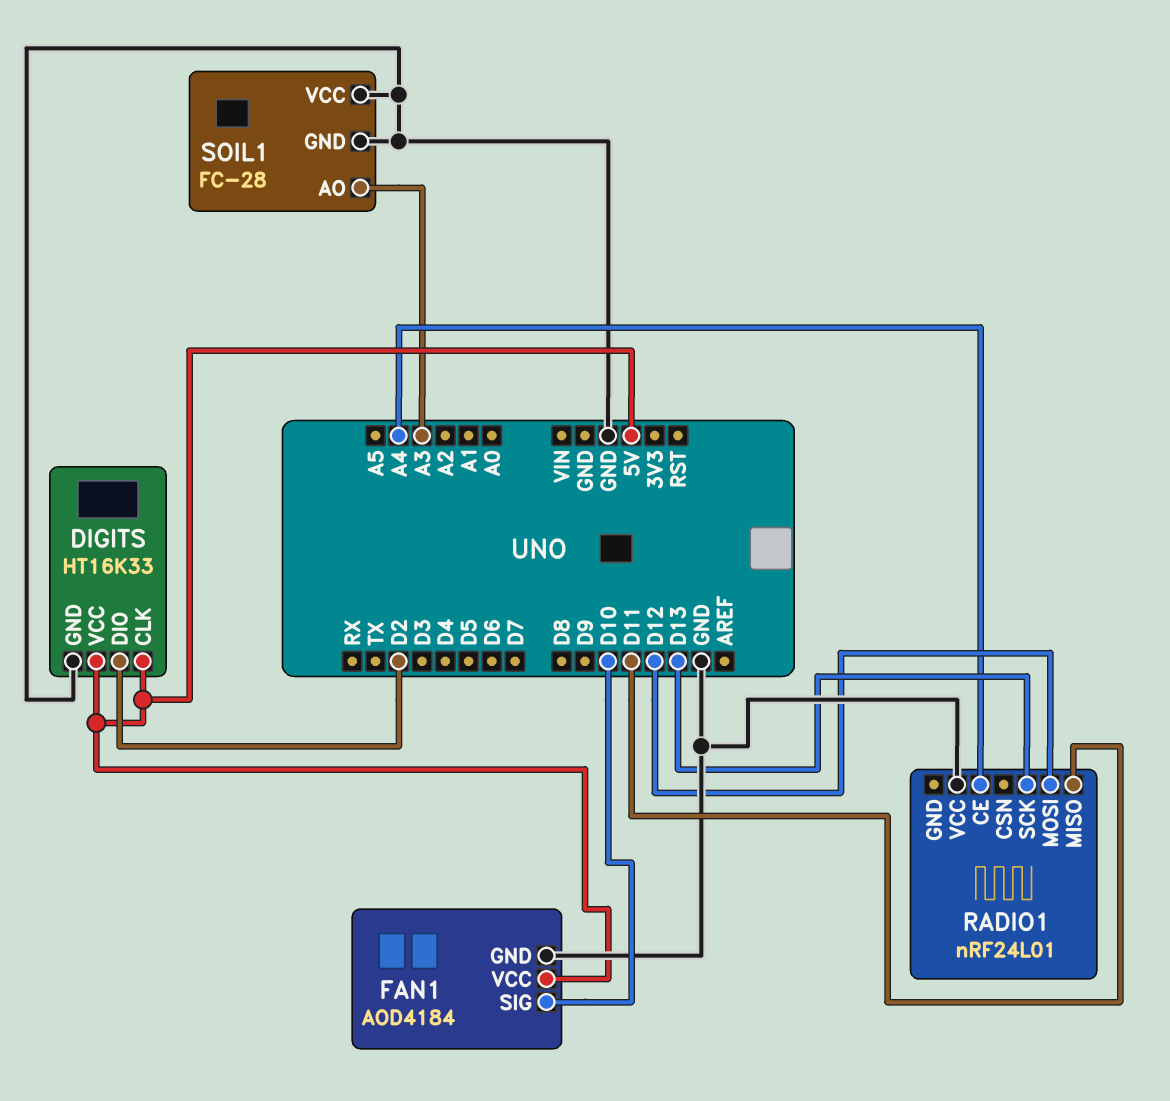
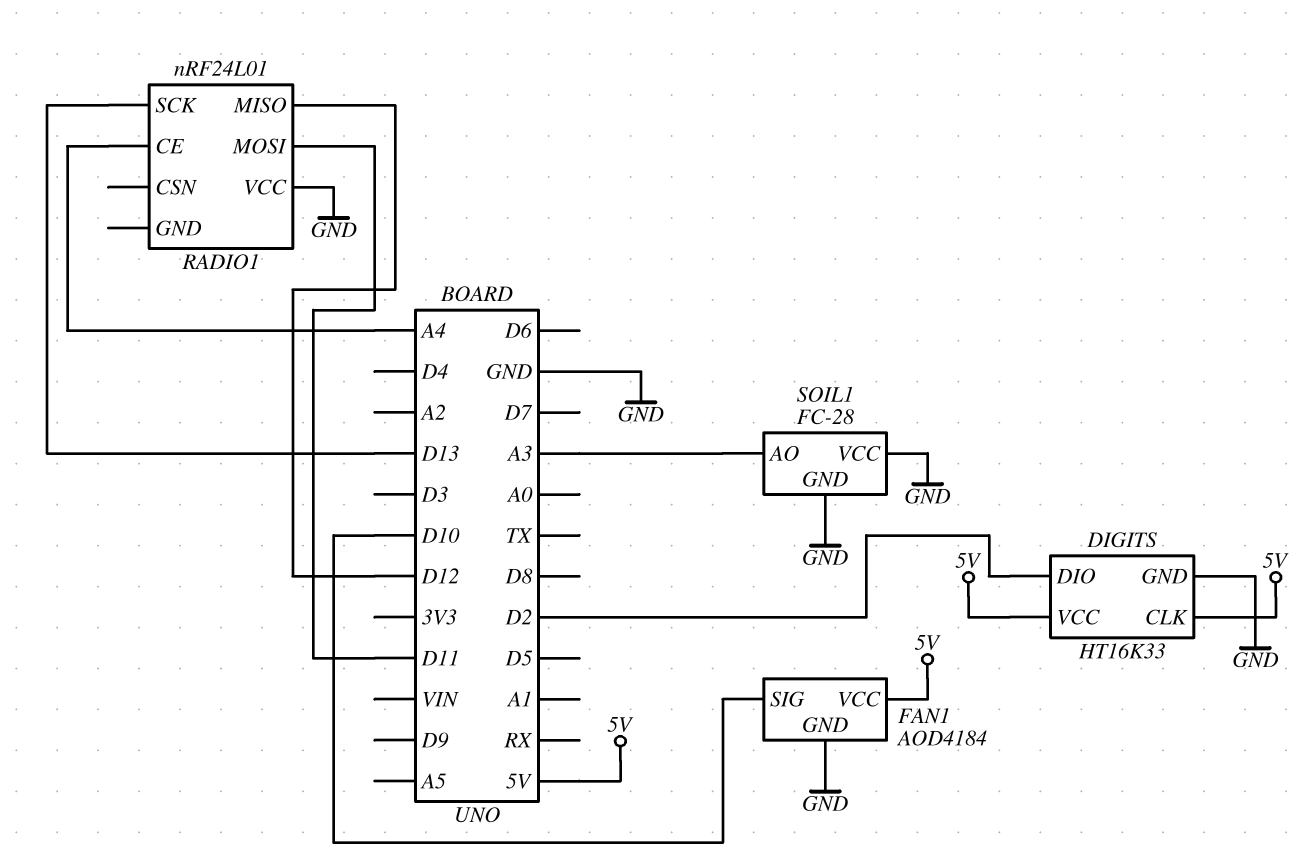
RADIO1 pin MISO: D11 -> D12
RADIO1 pin MOSI: D12 -> D11

